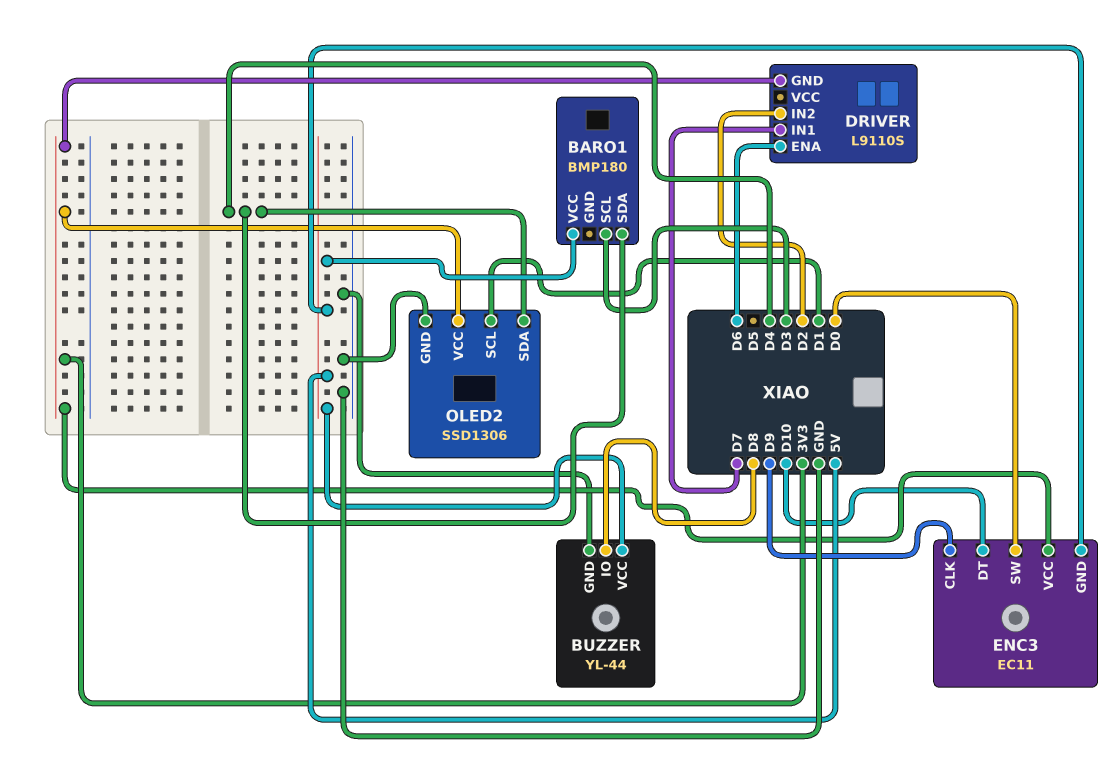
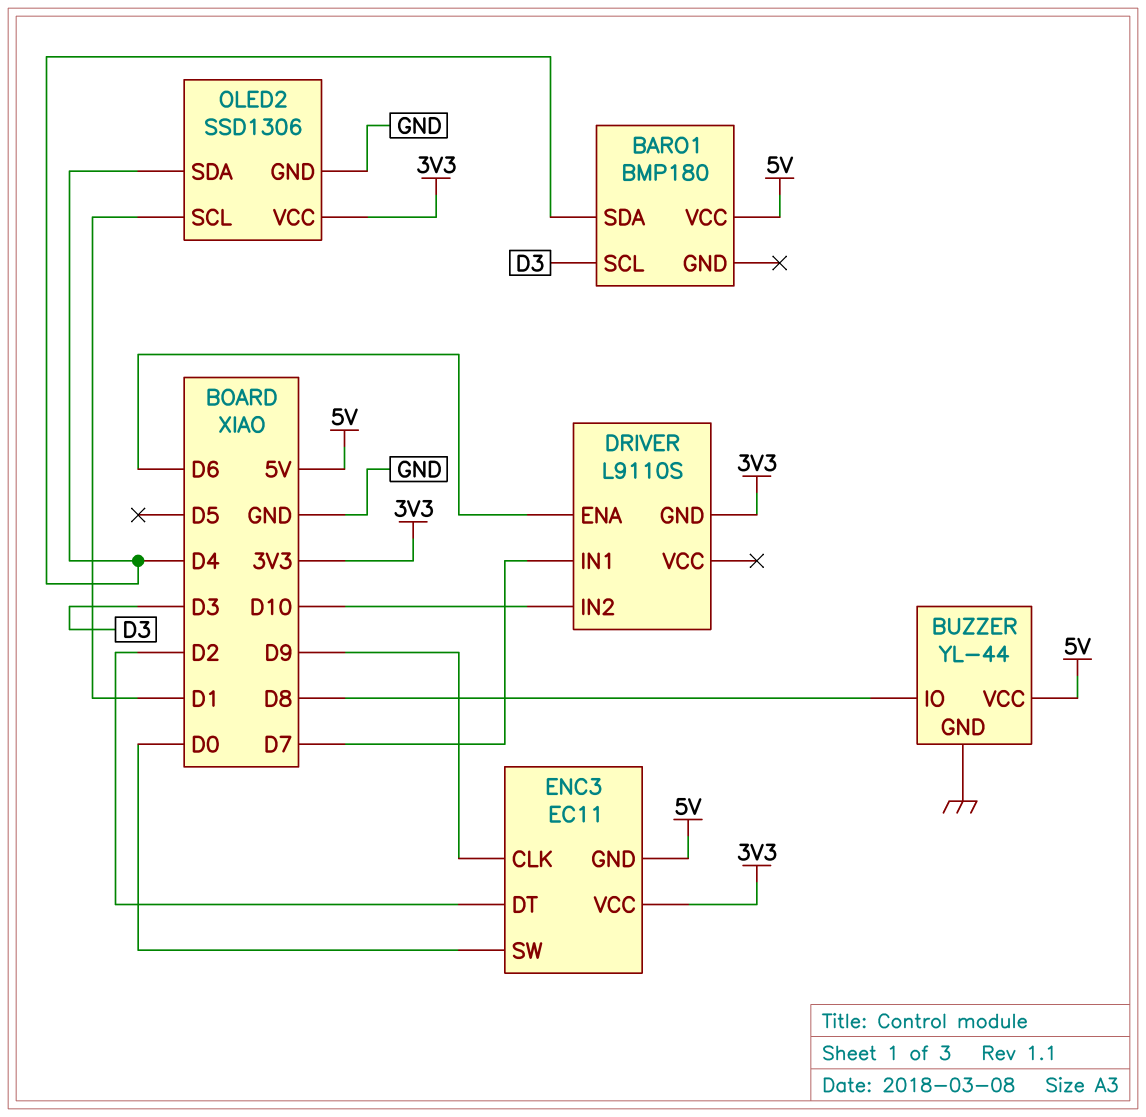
DRIVER pin IN2: D2 -> D10
ENC3 pin DT: D10 -> D2

